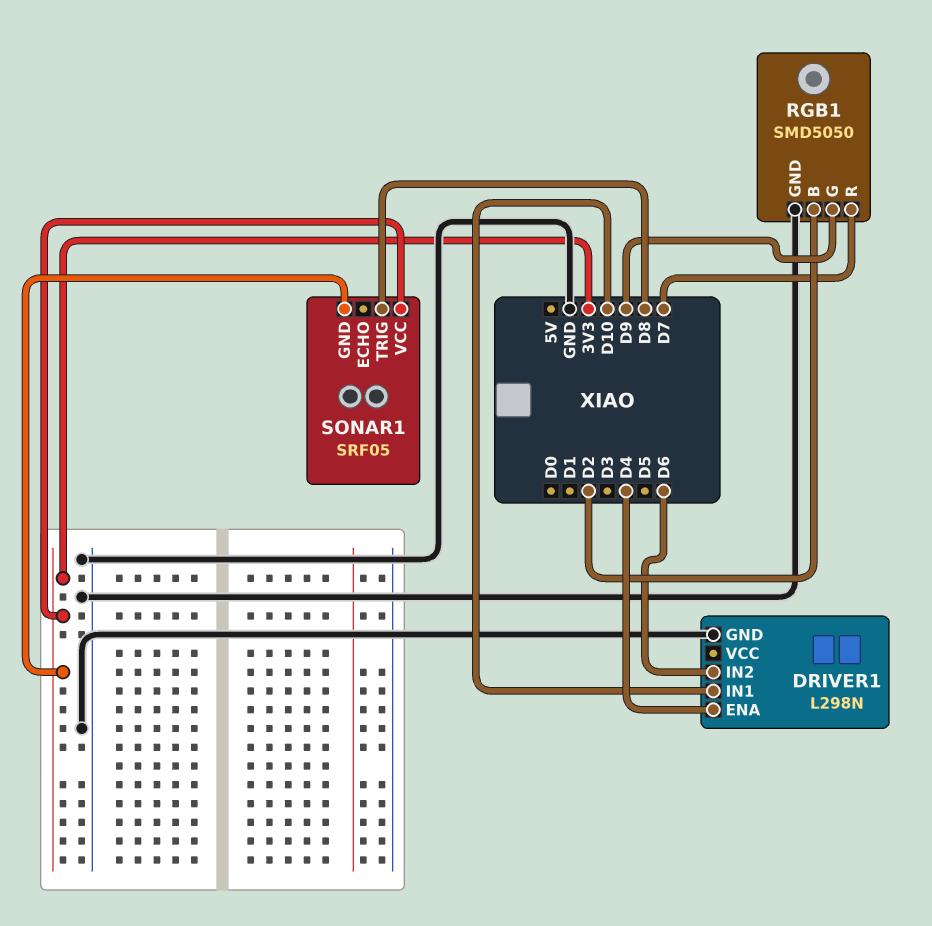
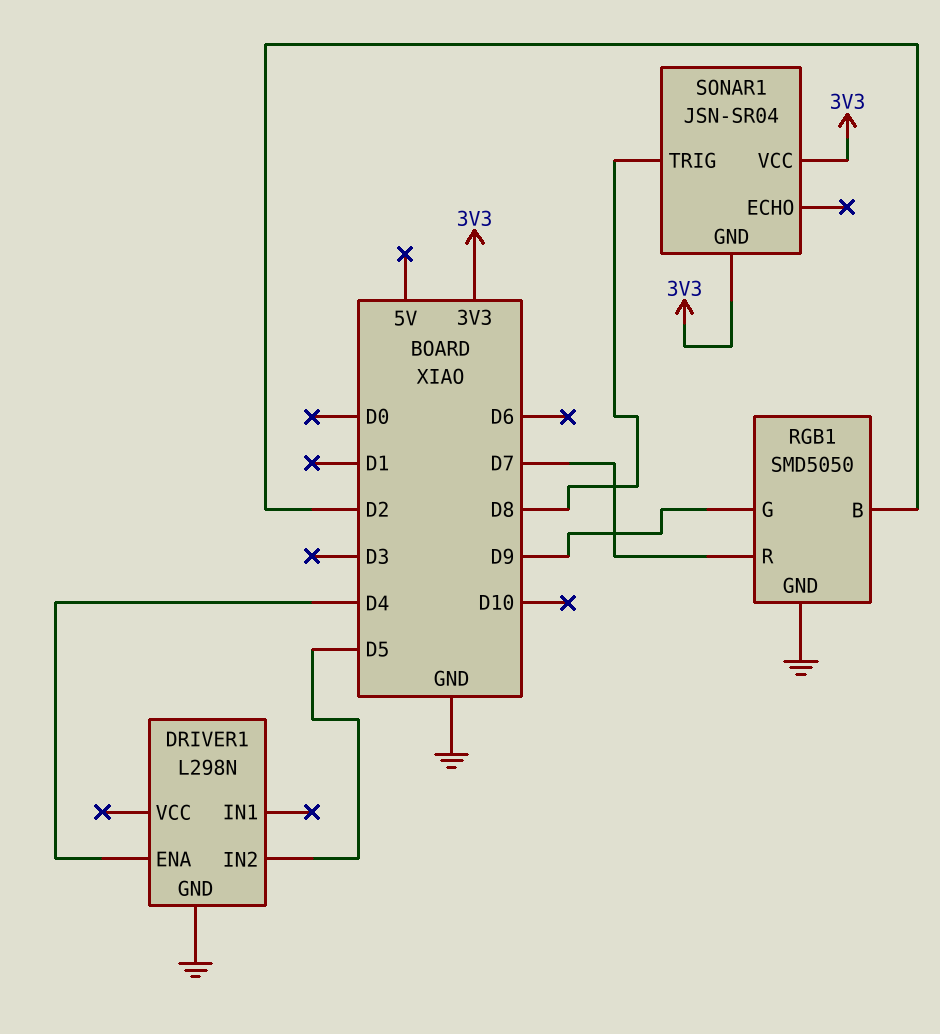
DRIVER1 pin IN1: D10 -> none
DRIVER1 pin IN2: D6 -> D5
SONAR1: SRF05 -> JSN-SR04

